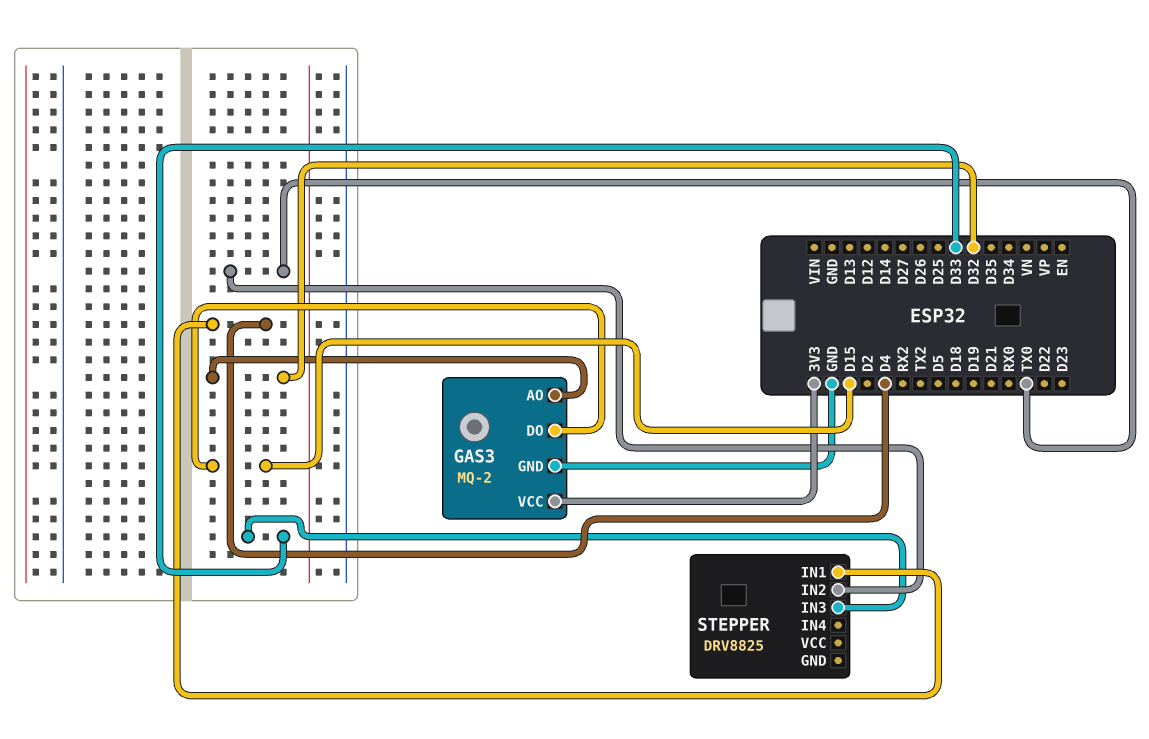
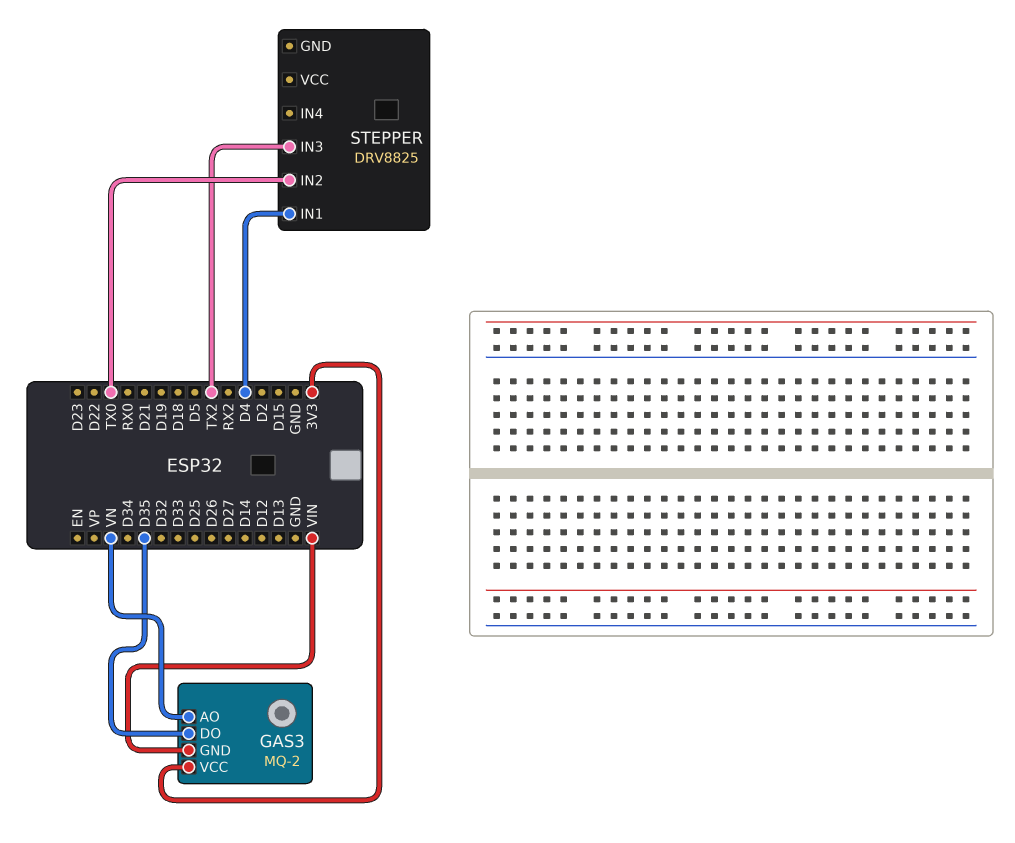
GAS3 pin AO: D32 -> VN
GAS3 pin DO: D15 -> D35
GAS3 pin GND: GND -> VIN
STEPPER pin IN3: D33 -> TX2

